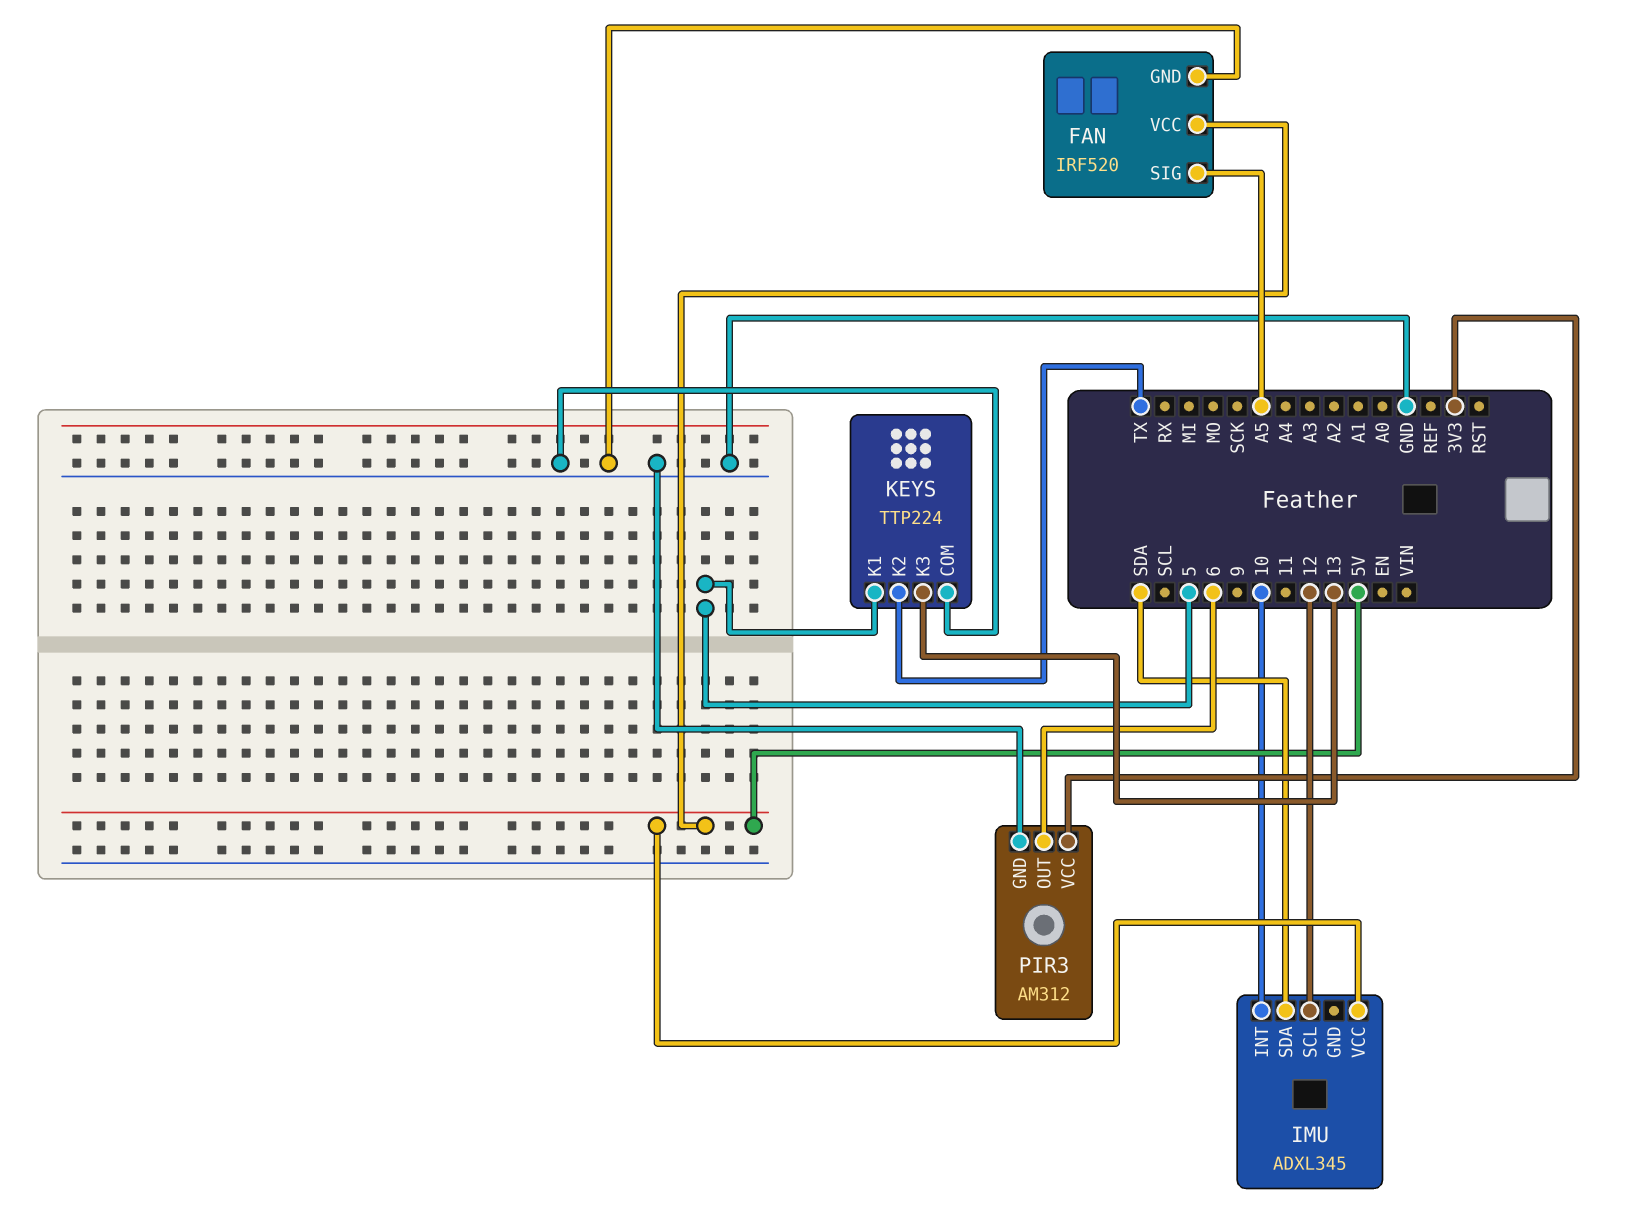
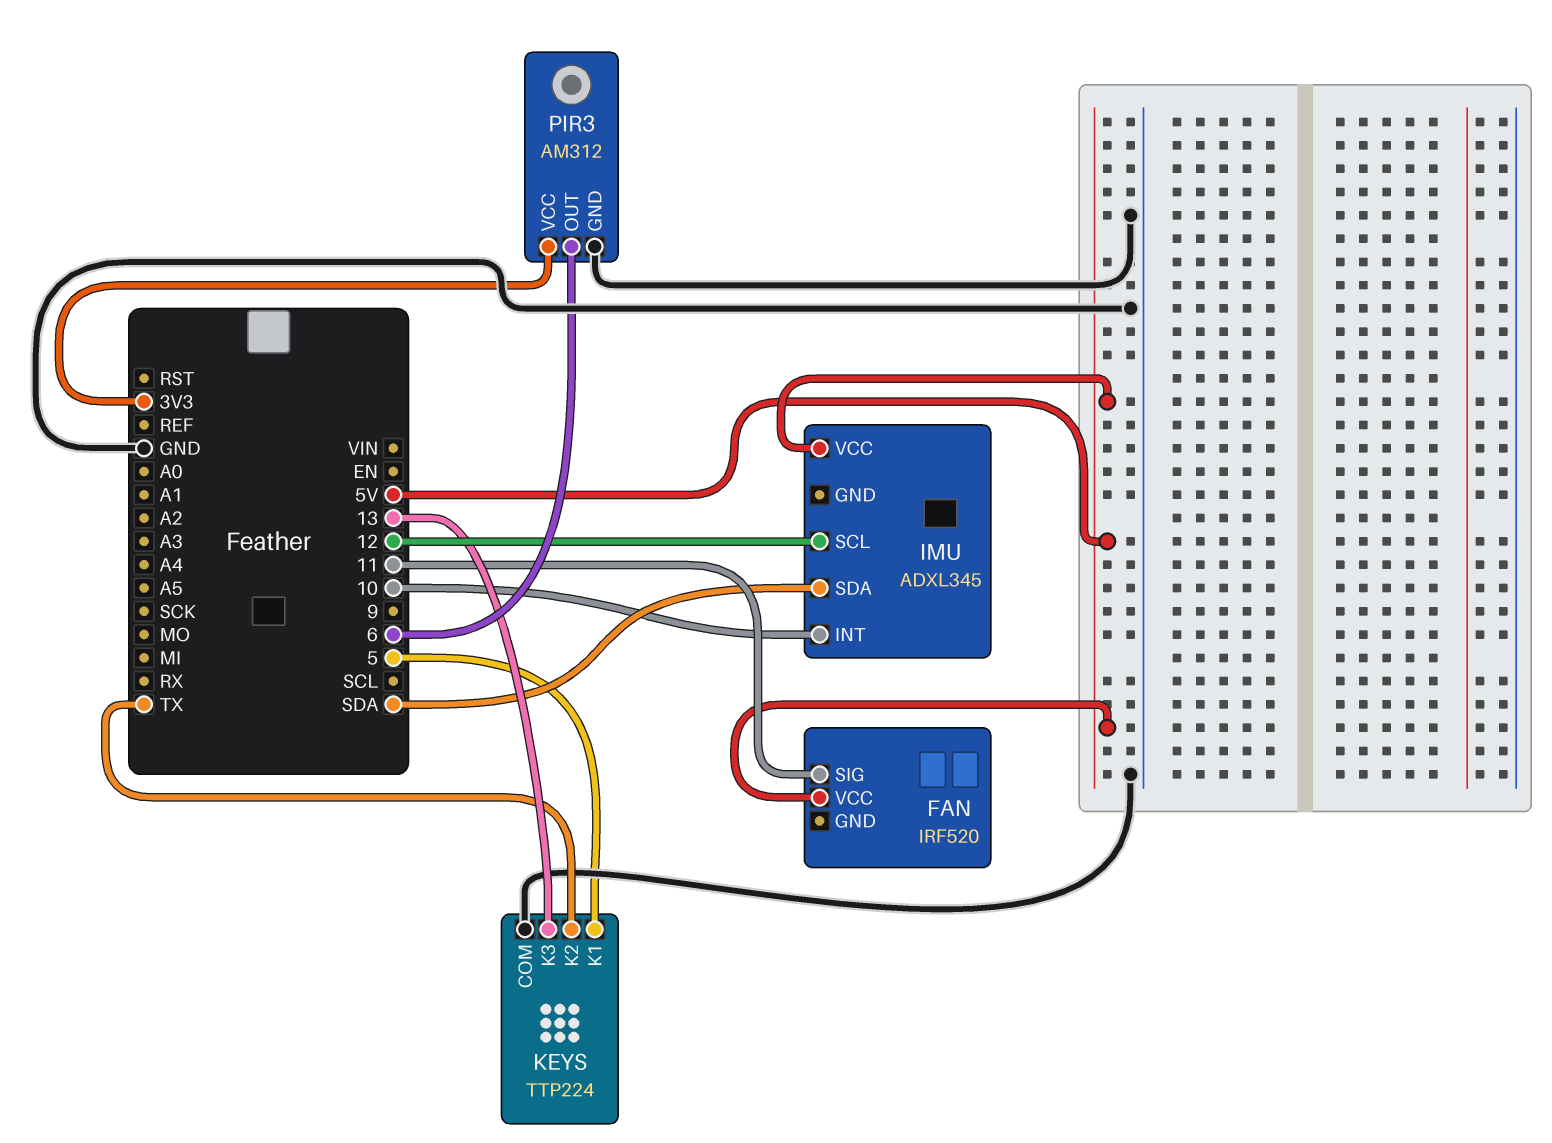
FAN pin GND: GND -> none
FAN pin SIG: A5 -> 11

